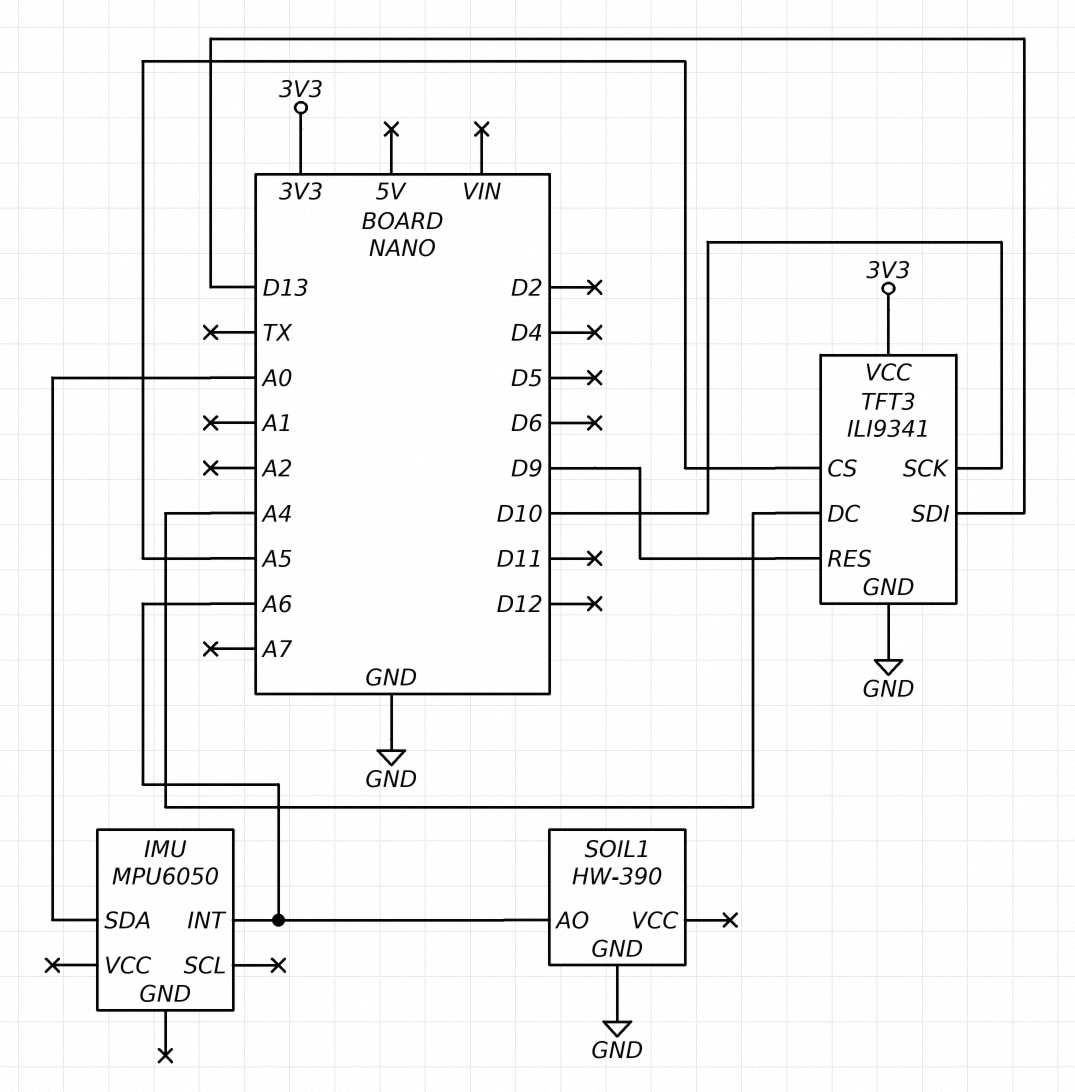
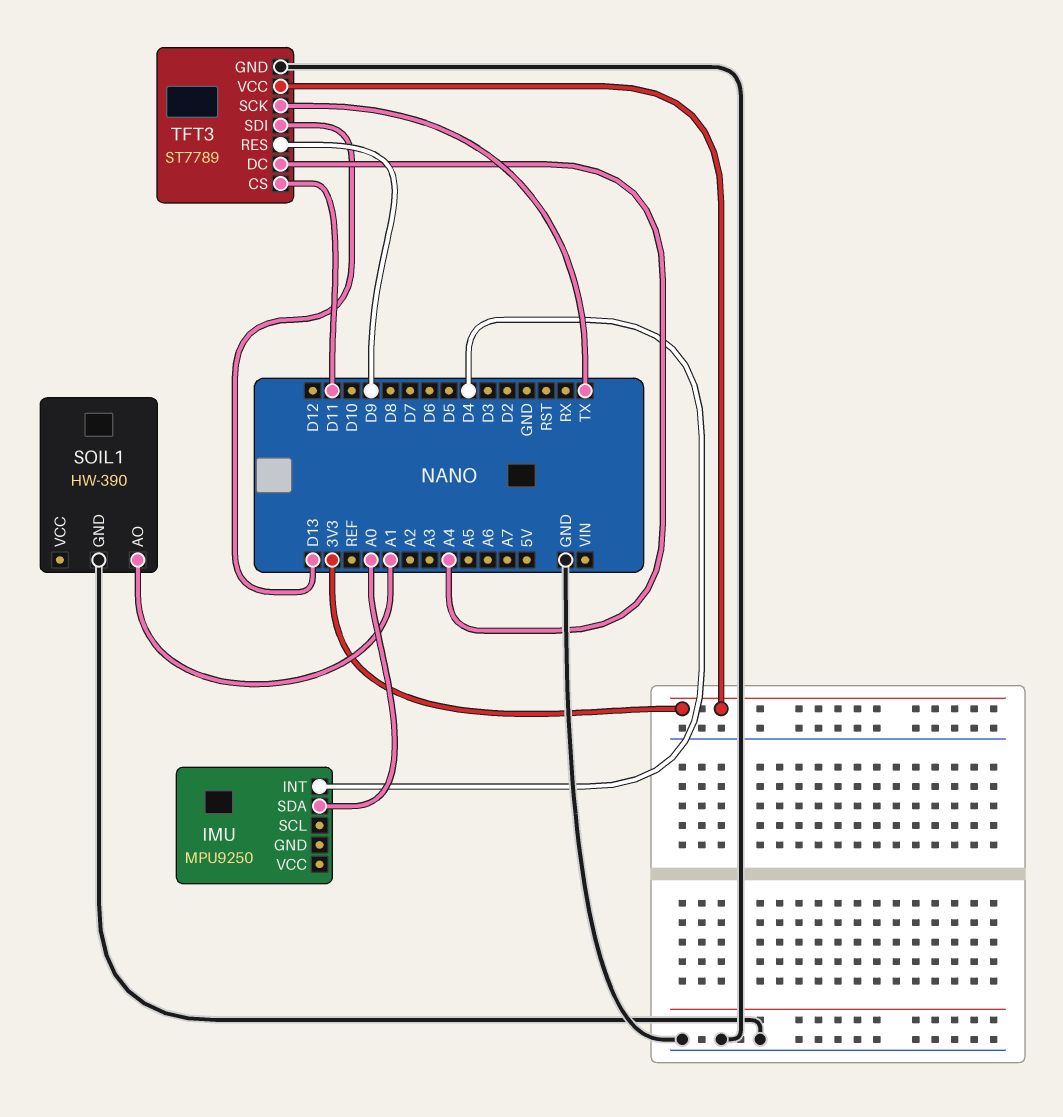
IMU: MPU6050 -> MPU9250
IMU pin INT: A6 -> D4
SOIL1 pin AO: A6 -> A1
TFT3: ILI9341 -> ST7789
TFT3 pin CS: A5 -> D11
TFT3 pin SCK: D10 -> TX

